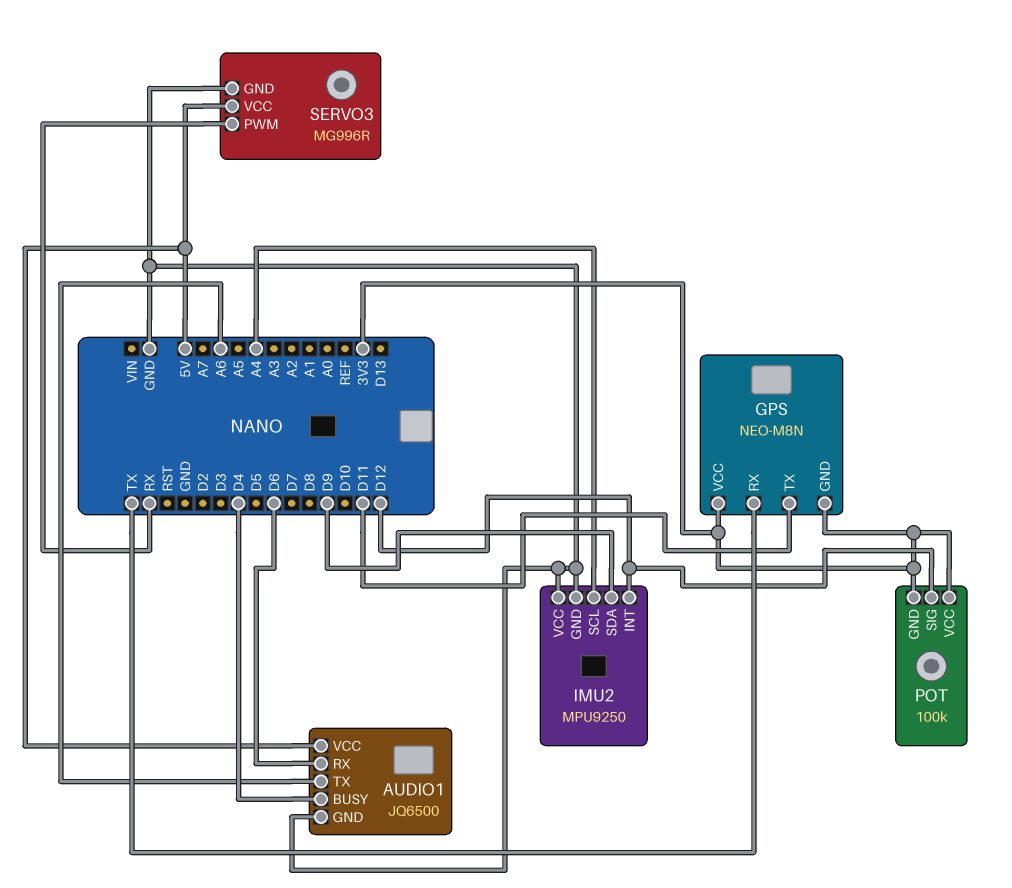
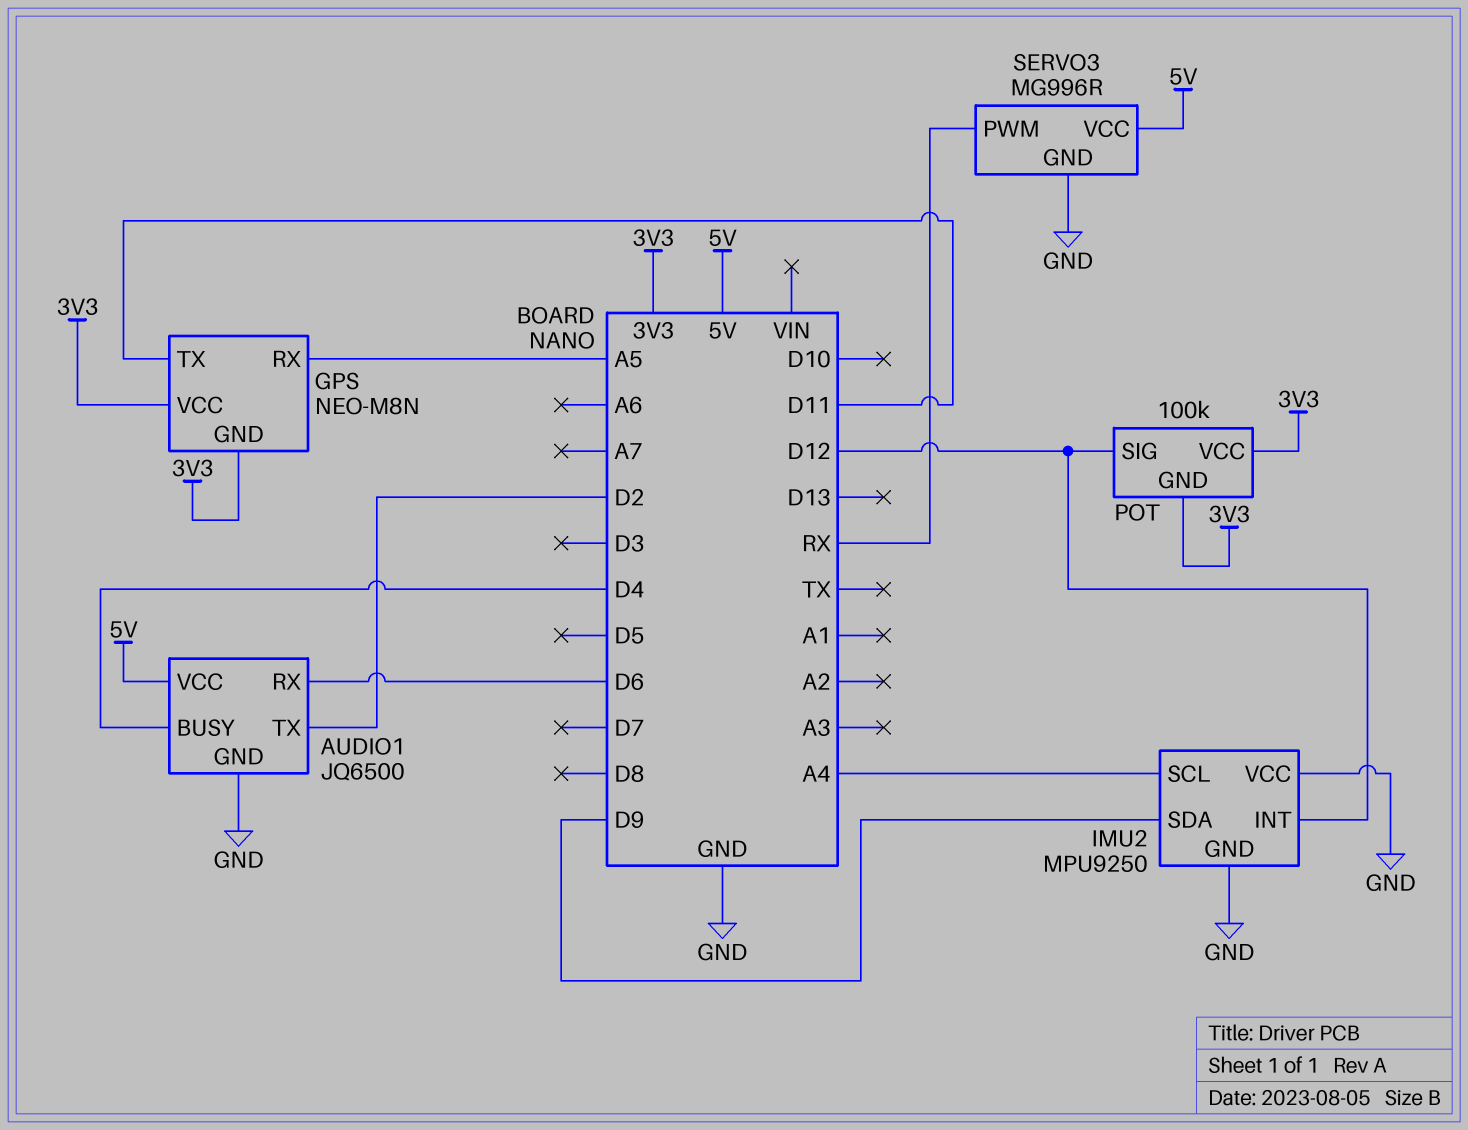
AUDIO1 pin TX: A6 -> D2
GPS pin RX: TX -> A5

